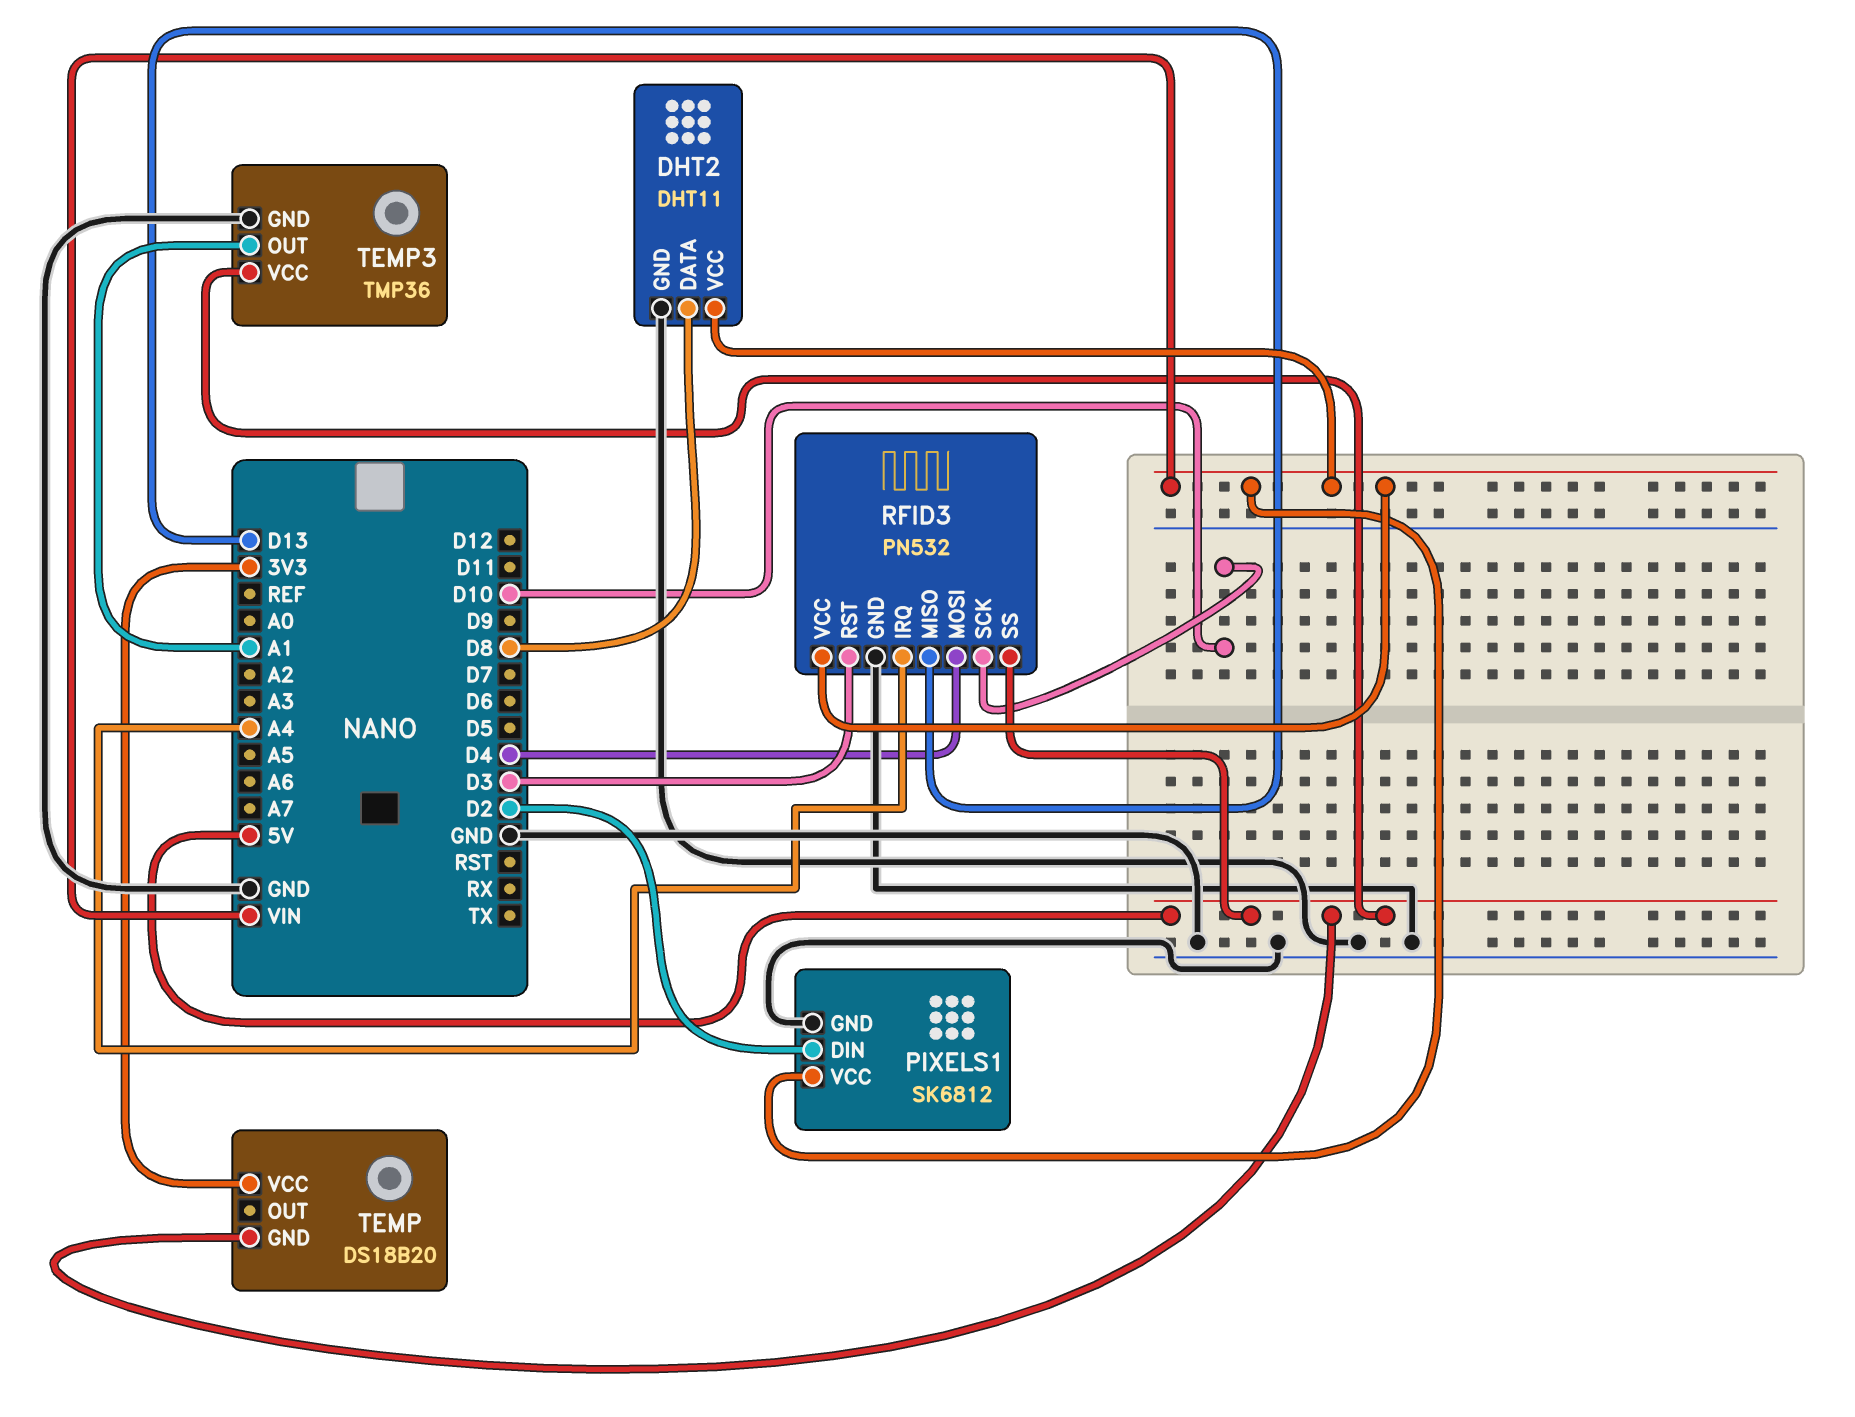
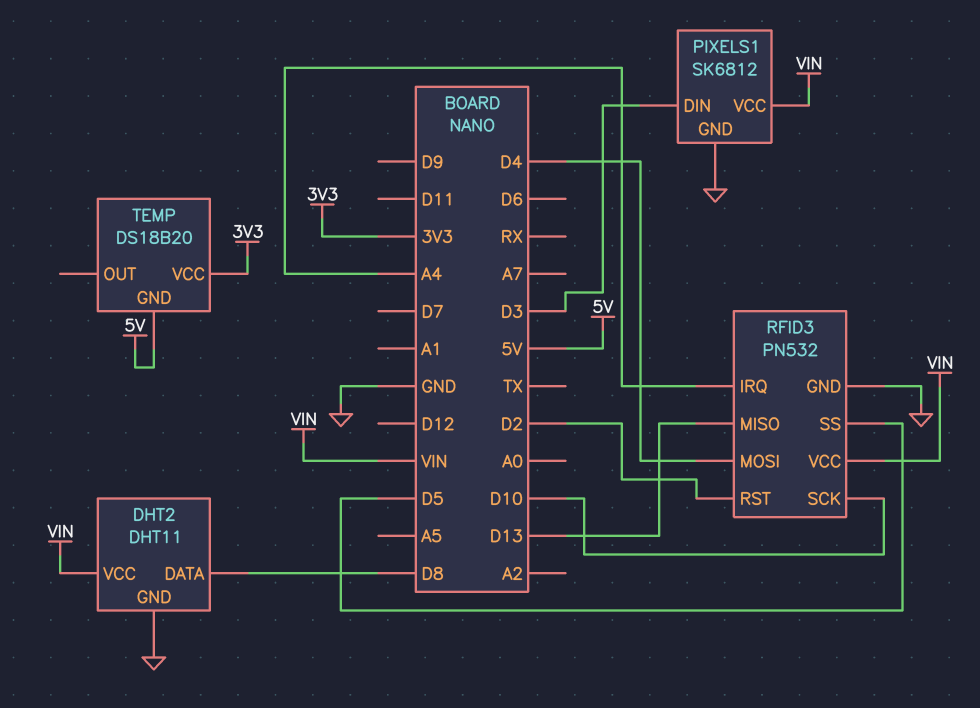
PIXELS1 pin DIN: D2 -> D3
RFID3 pin RST: D3 -> D2
RFID3 pin SS: 5V -> D5
TEMP3: TMP36 -> none
TEMP3 pin GND: GND -> none
TEMP3 pin OUT: A1 -> none
TEMP3 pin VCC: 5V -> none

